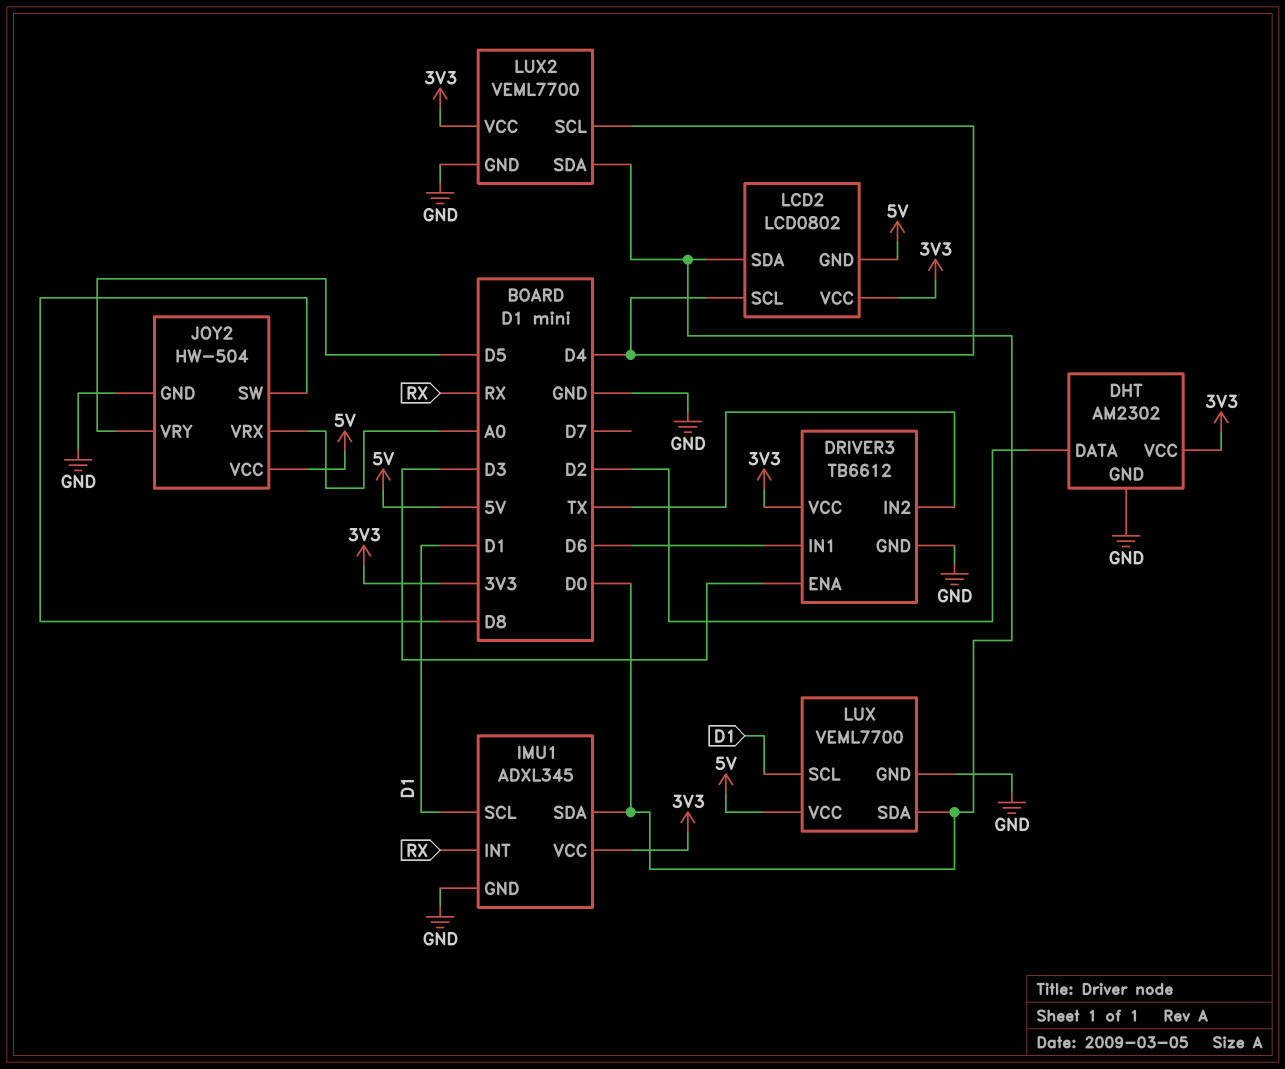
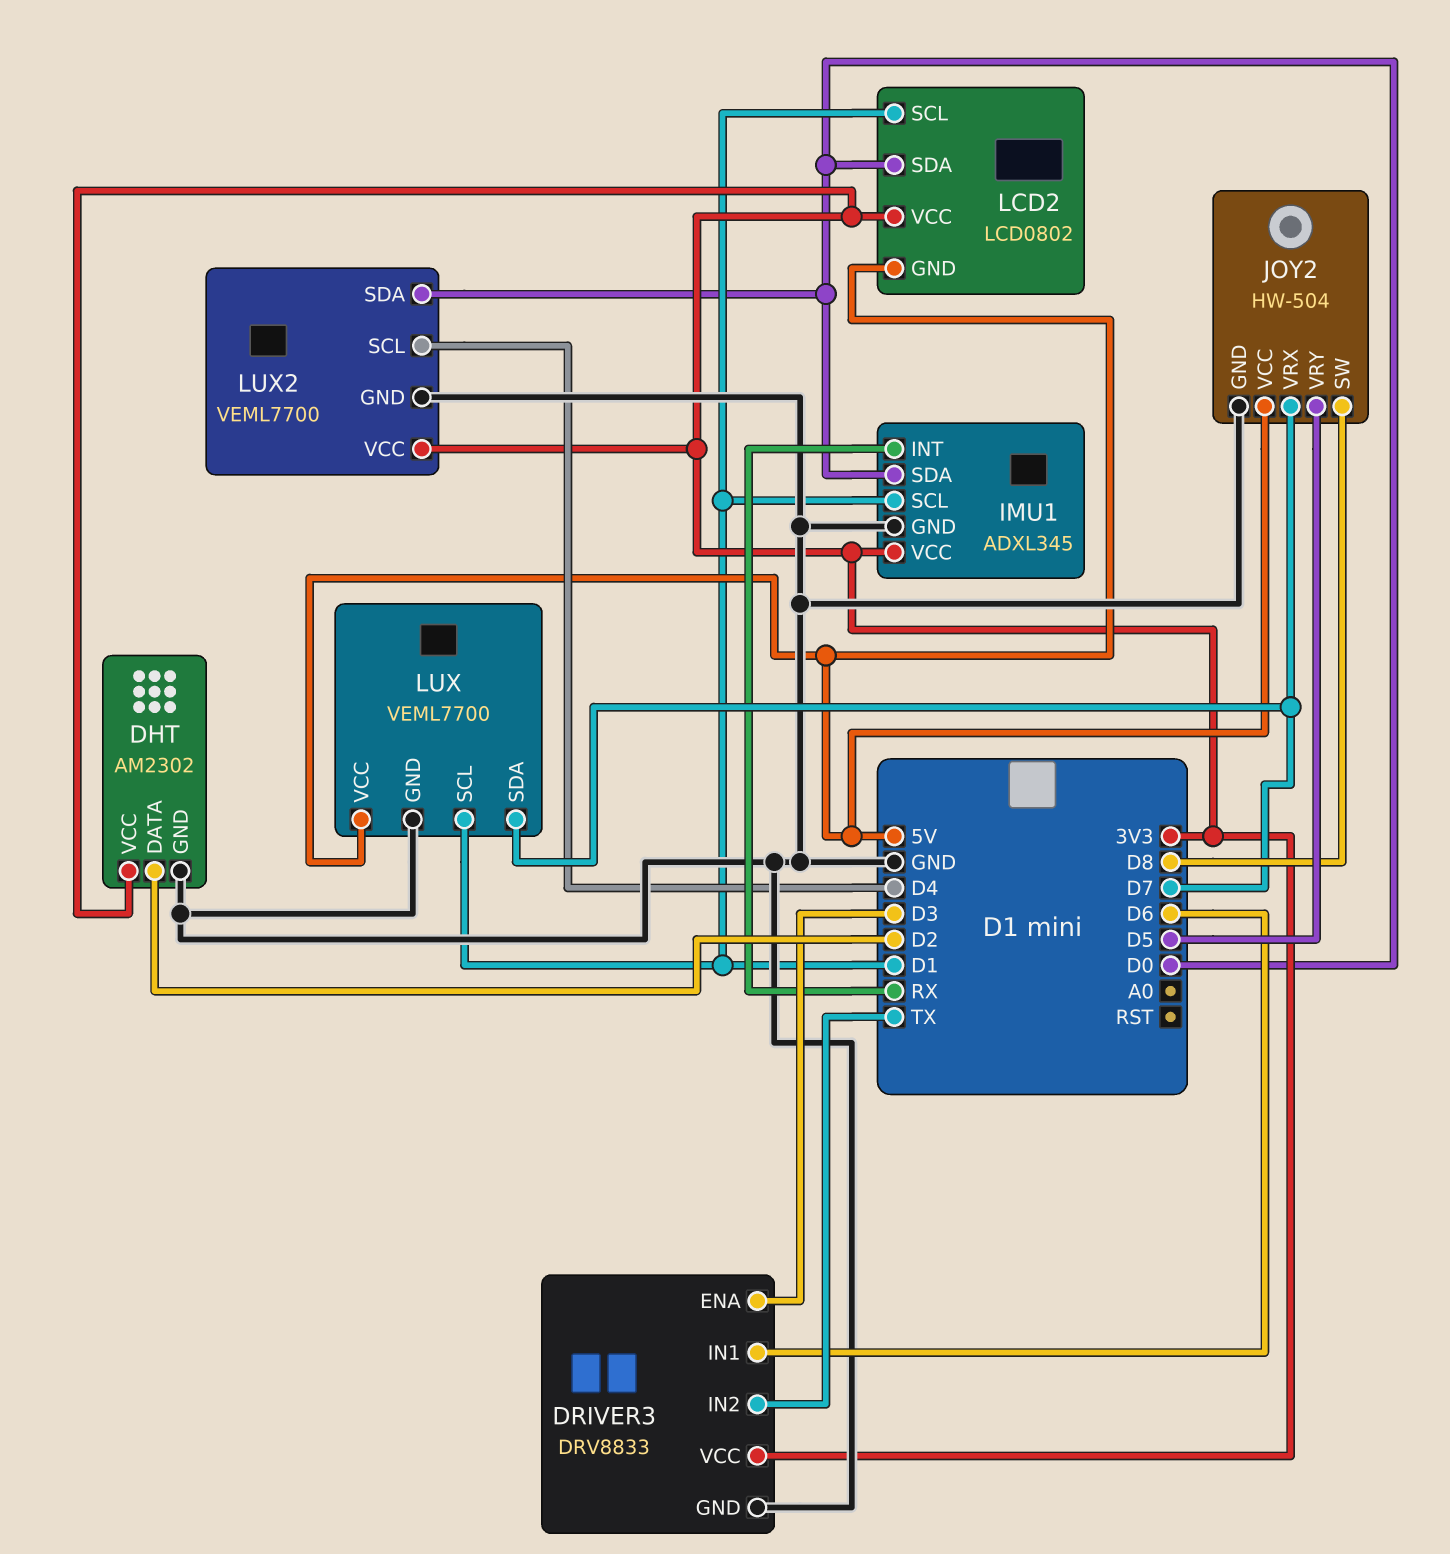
DRIVER3: TB6612 -> DRV8833
JOY2 pin VRX: A0 -> D7
LCD2 pin SCL: D4 -> D1
LUX pin SDA: D0 -> D7

